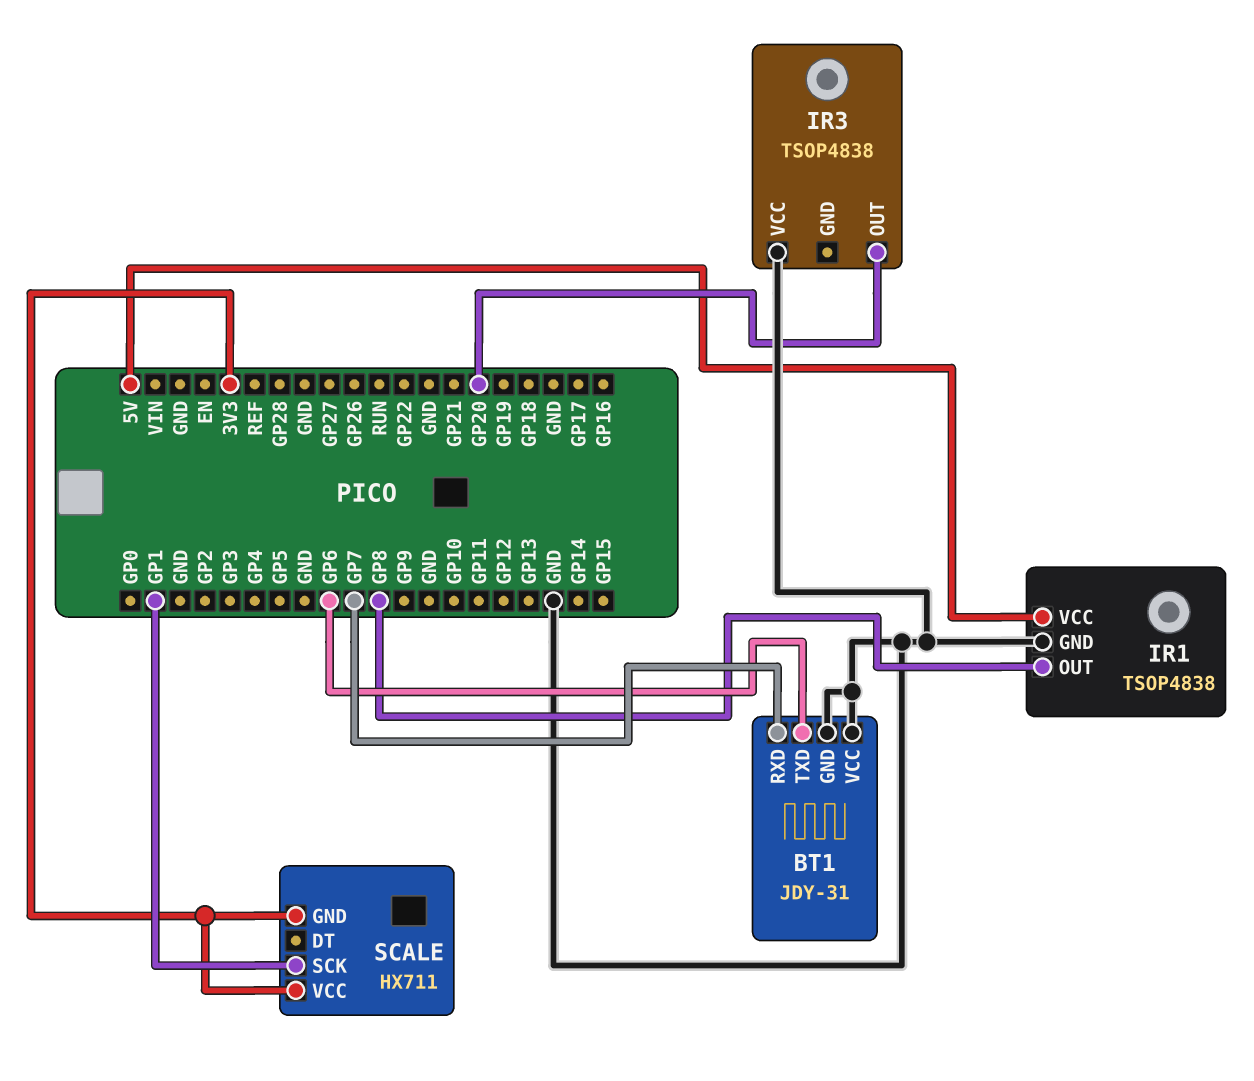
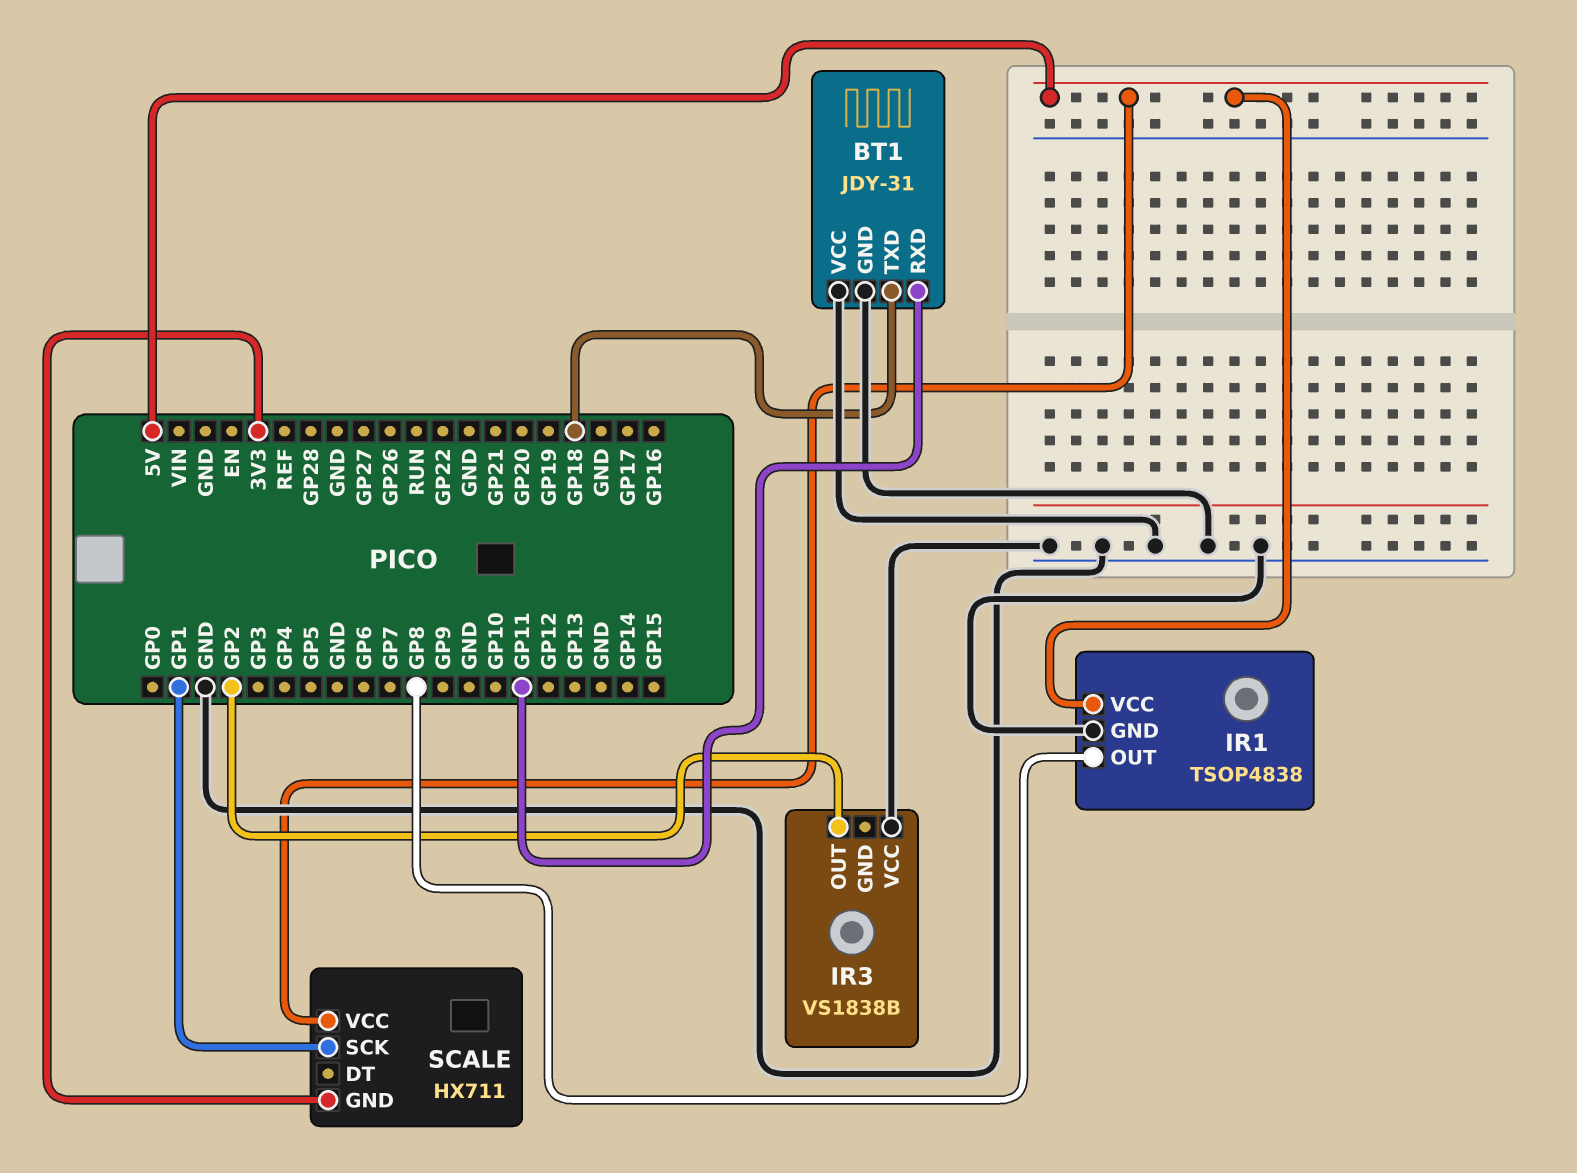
BT1 pin RXD: GP7 -> GP11
BT1 pin TXD: GP6 -> GP18
IR3: TSOP4838 -> VS1838B
IR3 pin OUT: GP20 -> GP2
SCALE pin VCC: 3V3 -> 5V

